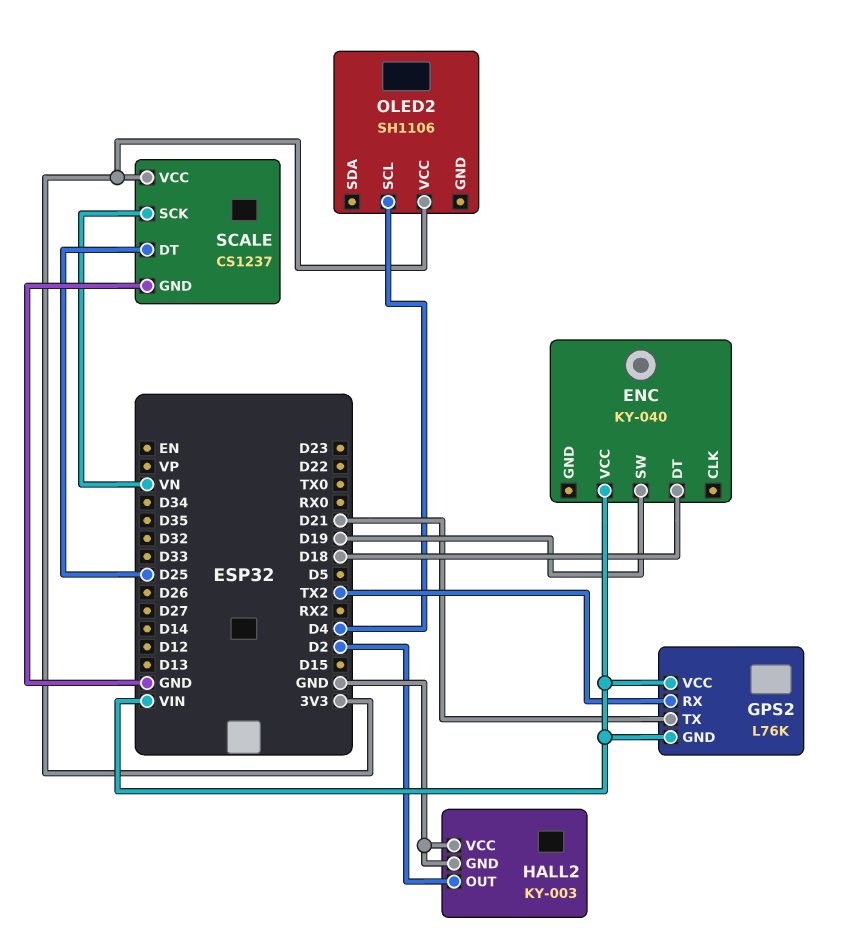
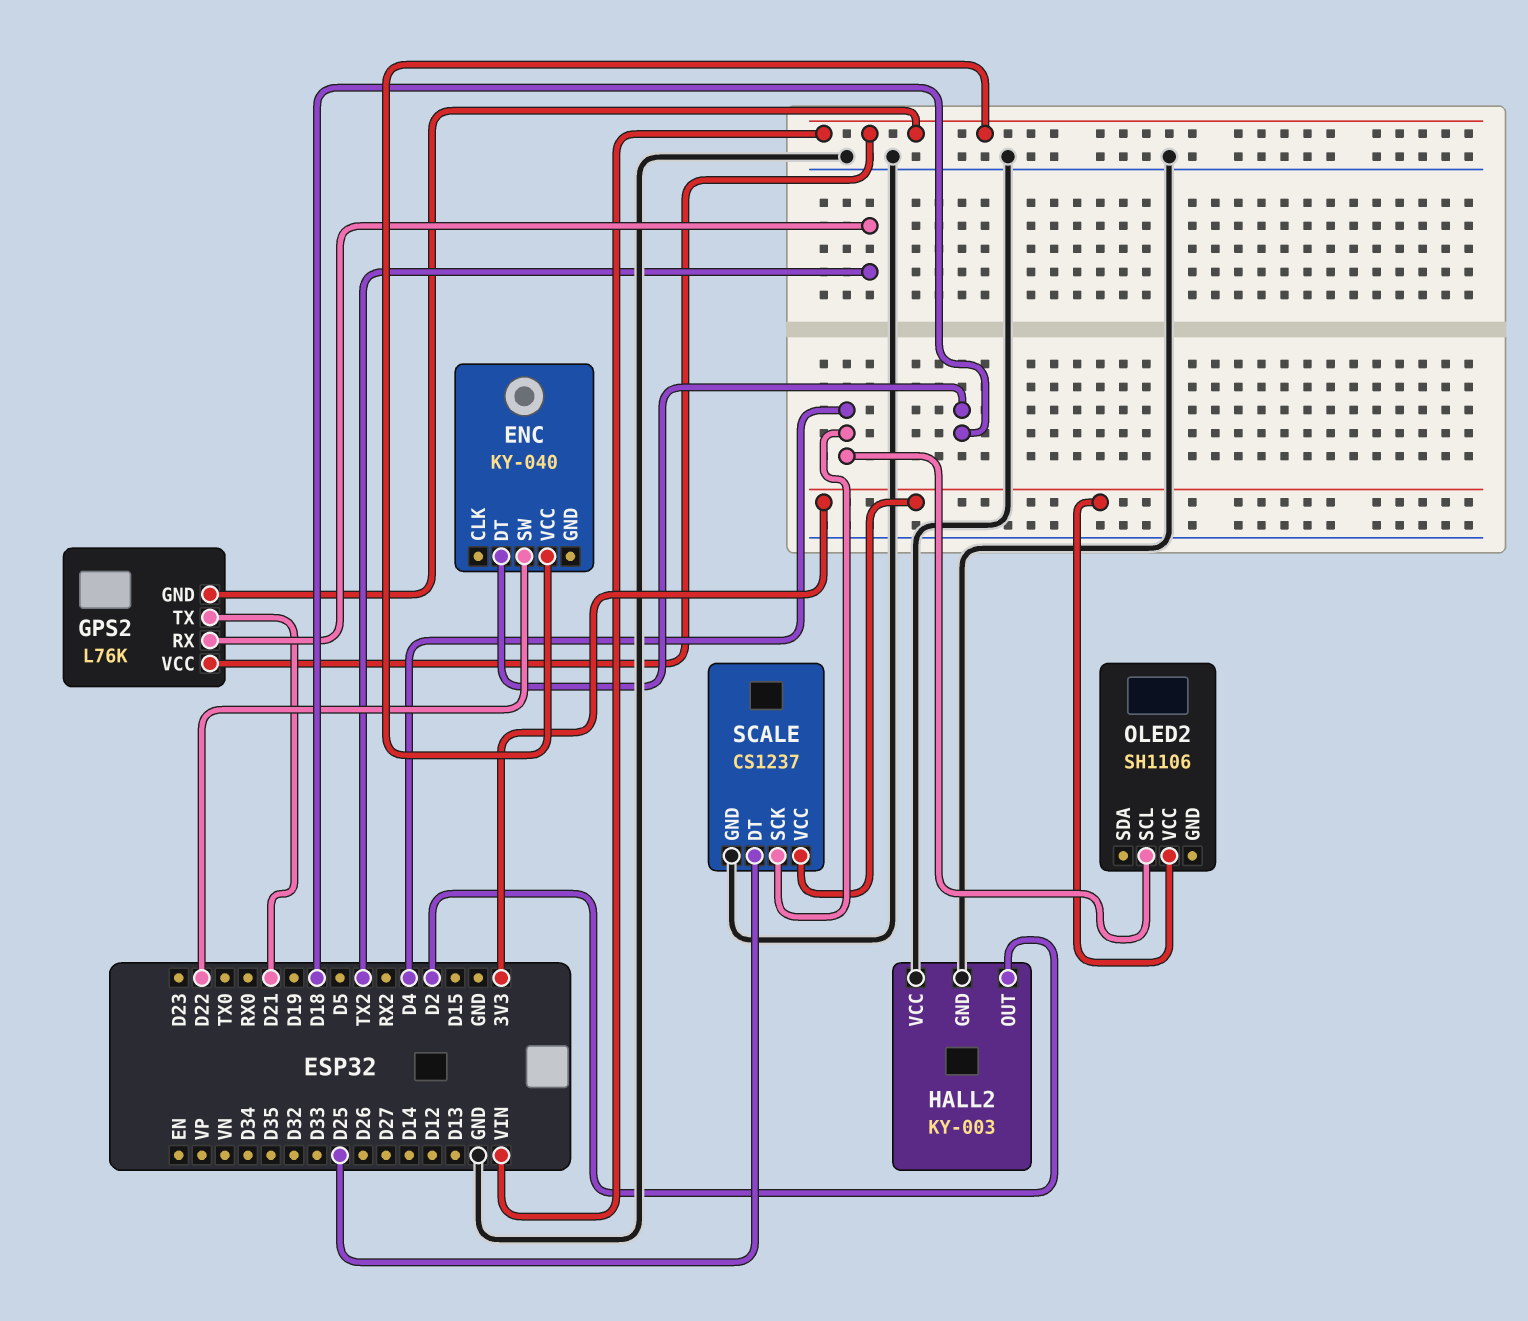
ENC pin SW: D19 -> D22
SCALE pin SCK: VN -> D4

